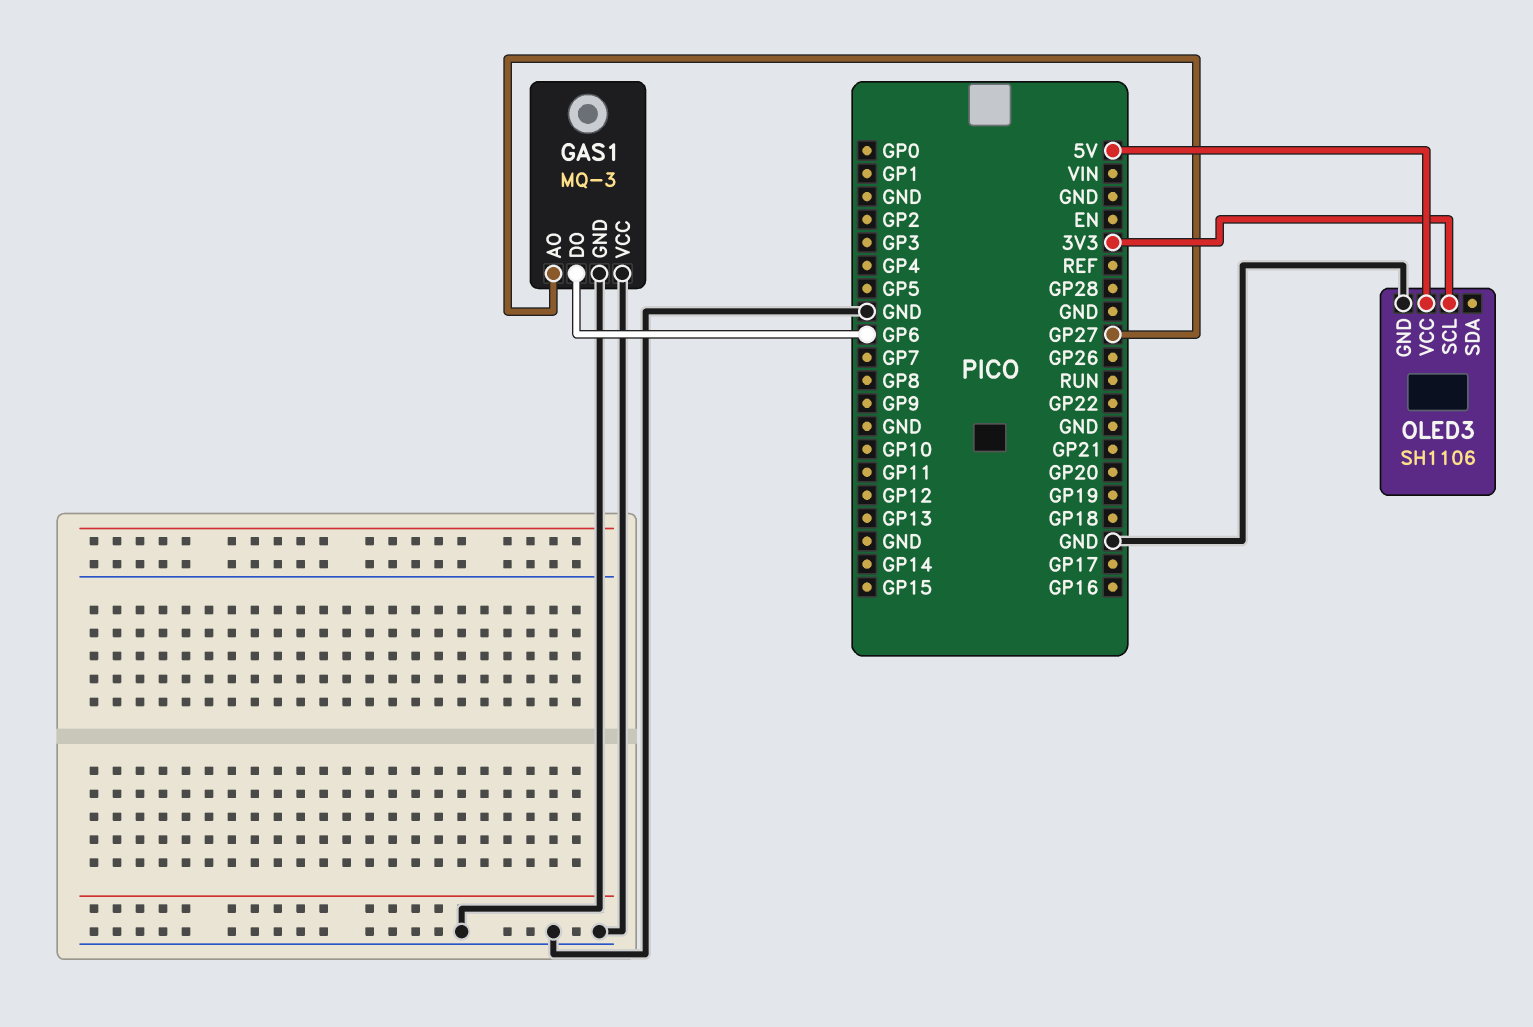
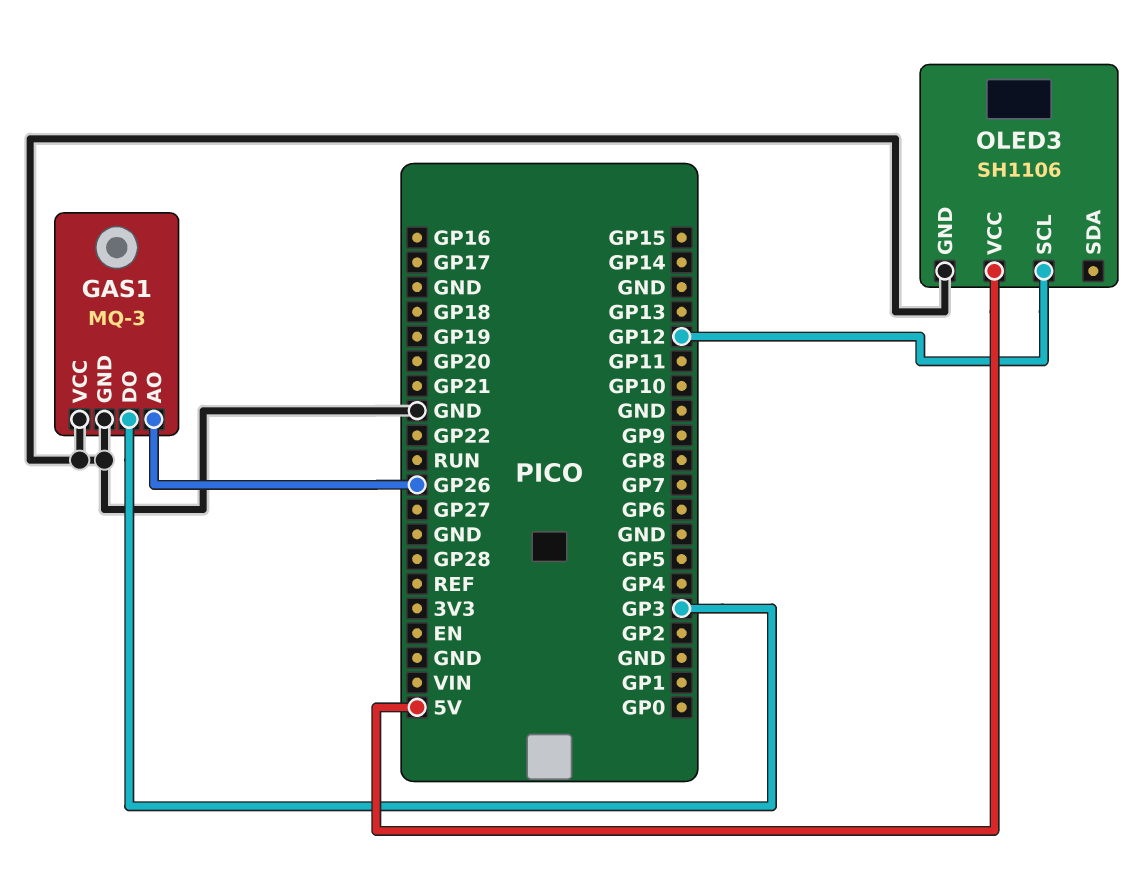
GAS1 pin AO: GP27 -> GP26
GAS1 pin DO: GP6 -> GP3
OLED3 pin SCL: 3V3 -> GP12

